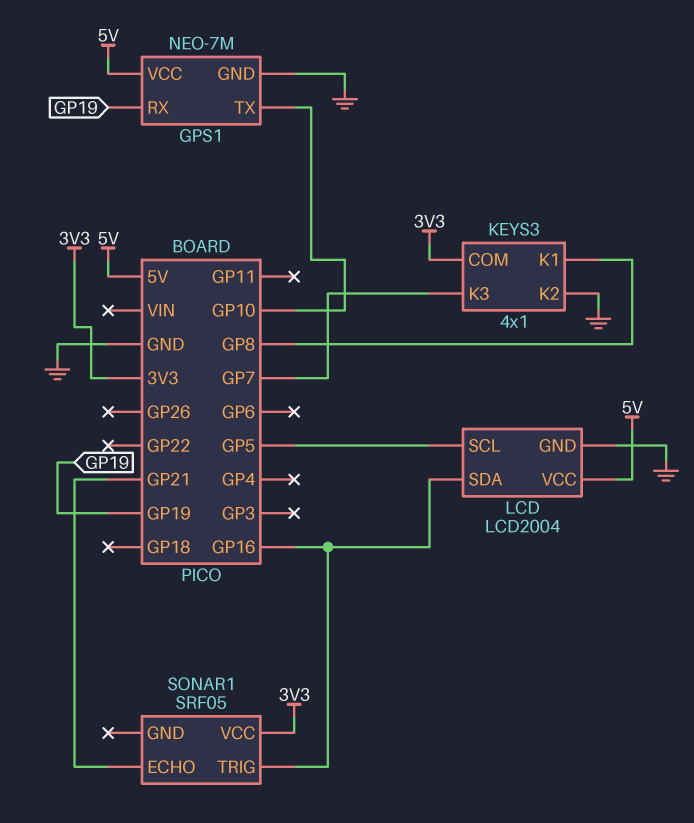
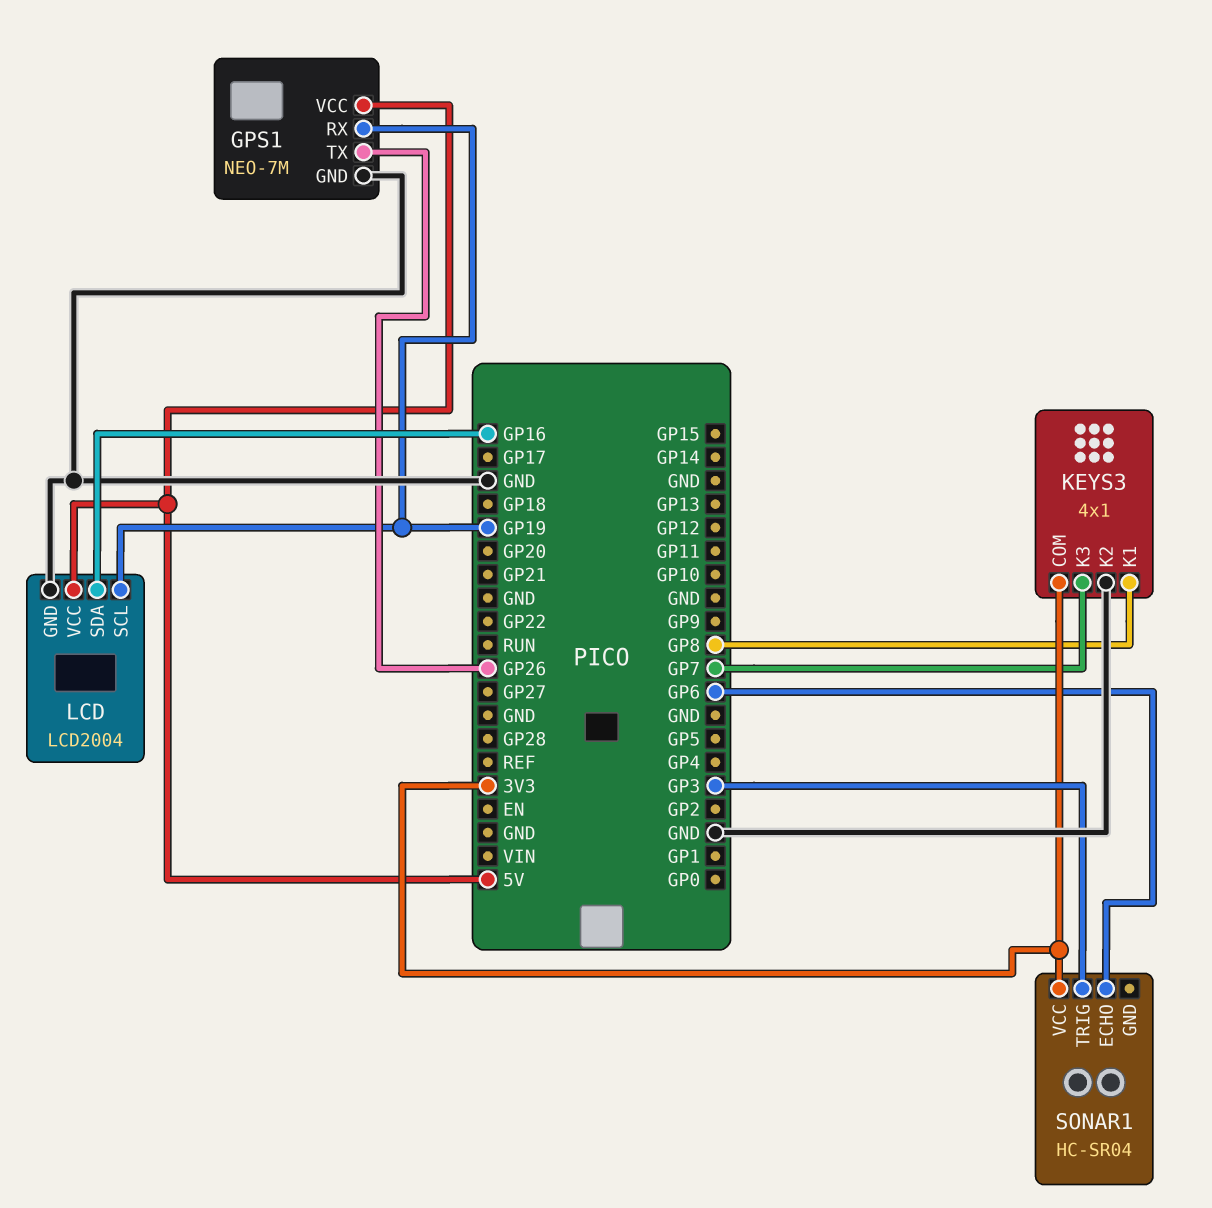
GPS1 pin TX: GP10 -> GP26
LCD pin SCL: GP5 -> GP19
SONAR1: SRF05 -> HC-SR04
SONAR1 pin ECHO: GP21 -> GP6
SONAR1 pin TRIG: GP16 -> GP3

